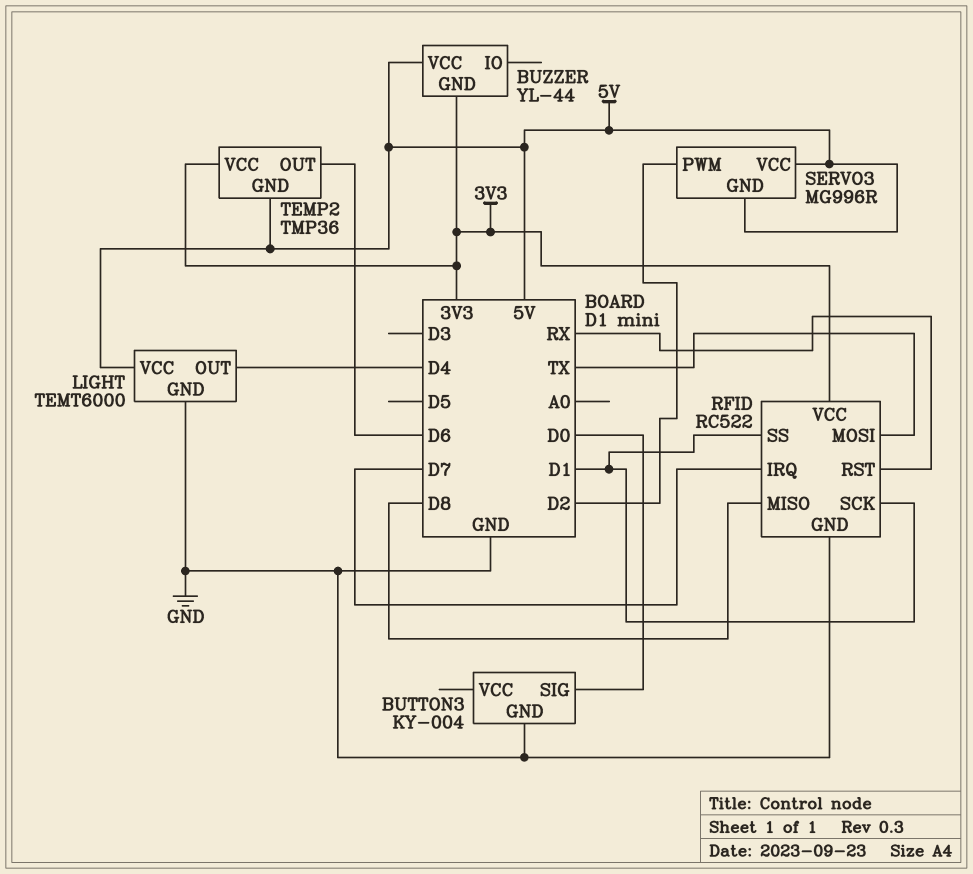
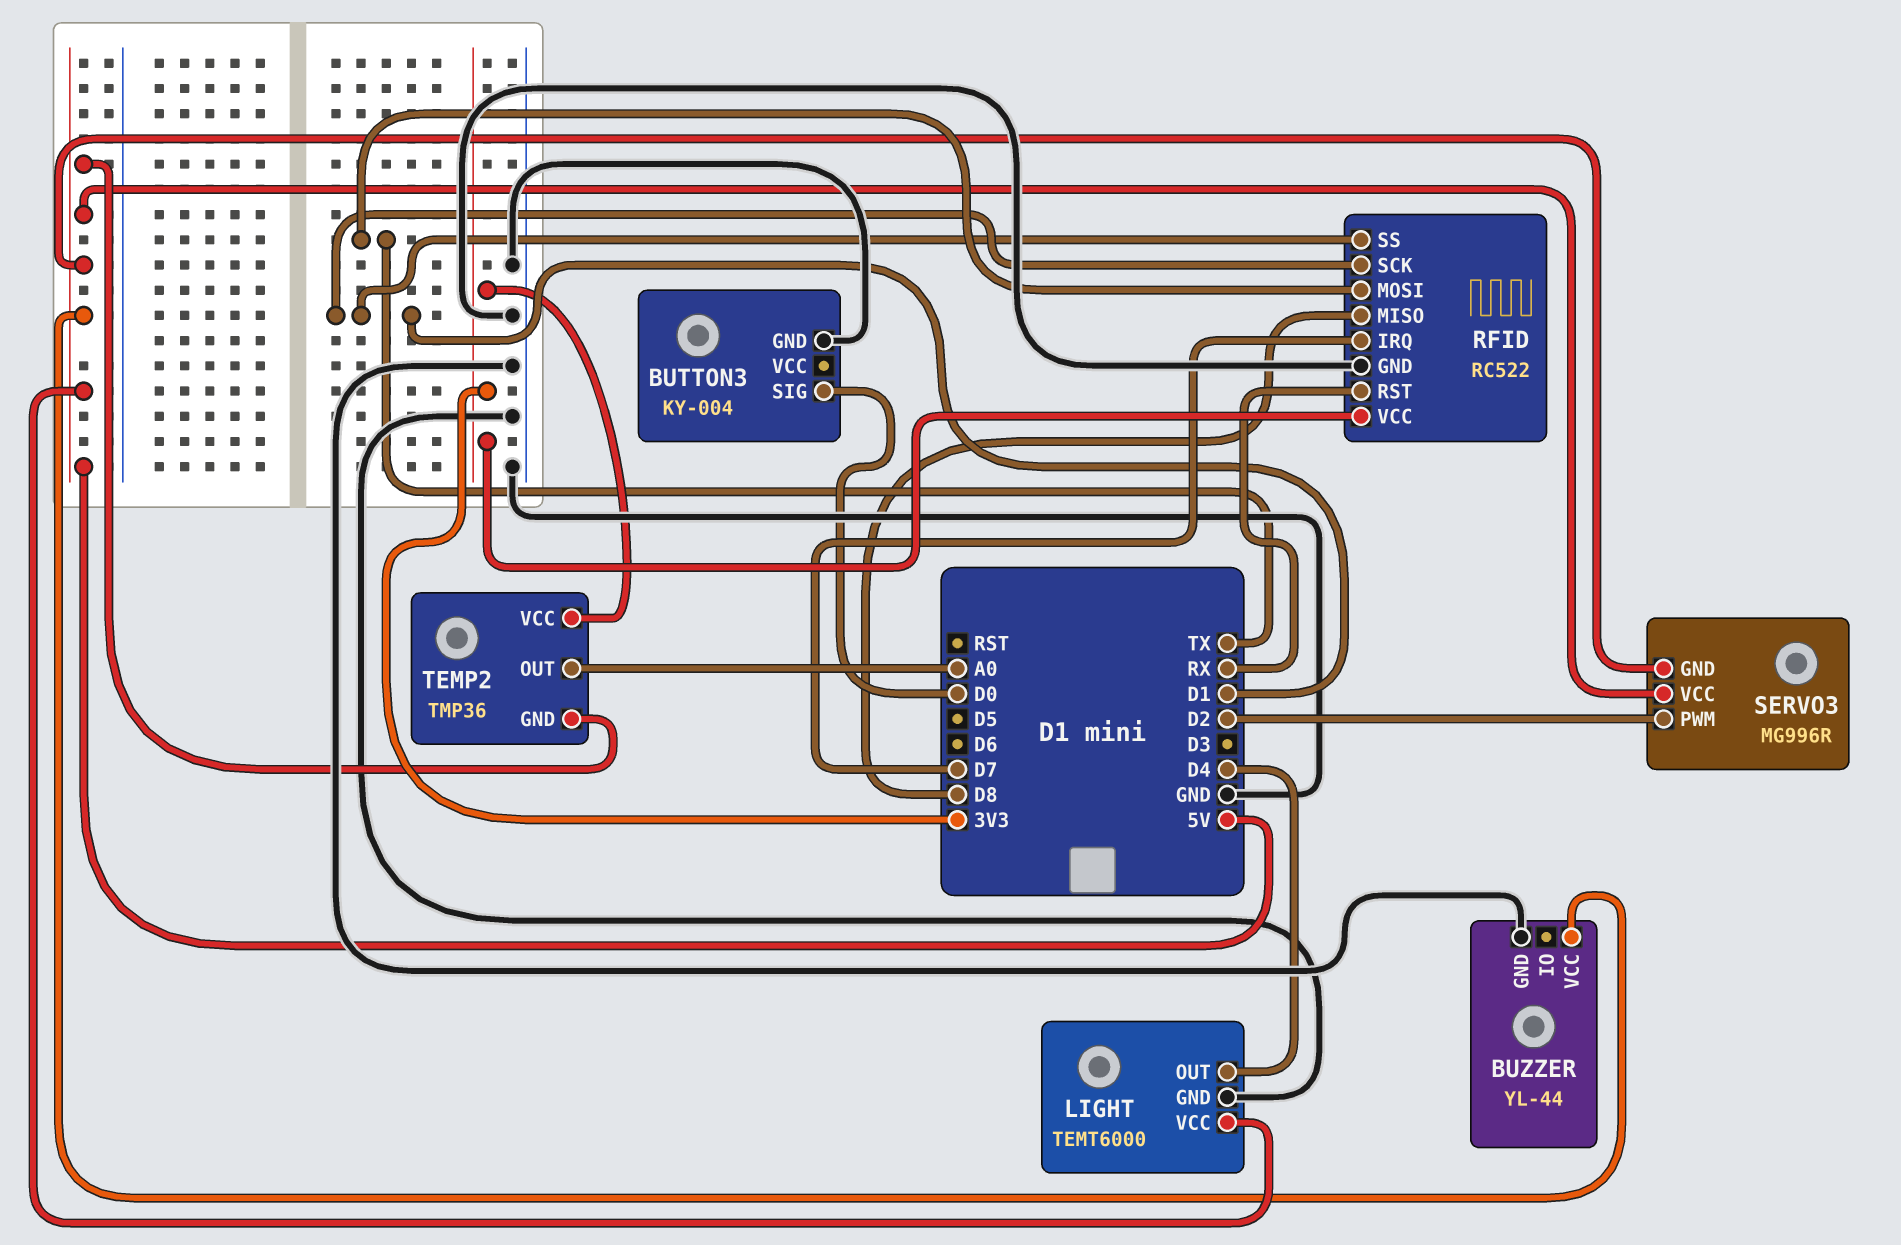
BUZZER pin GND: 3V3 -> GND
TEMP2 pin OUT: D6 -> A0

